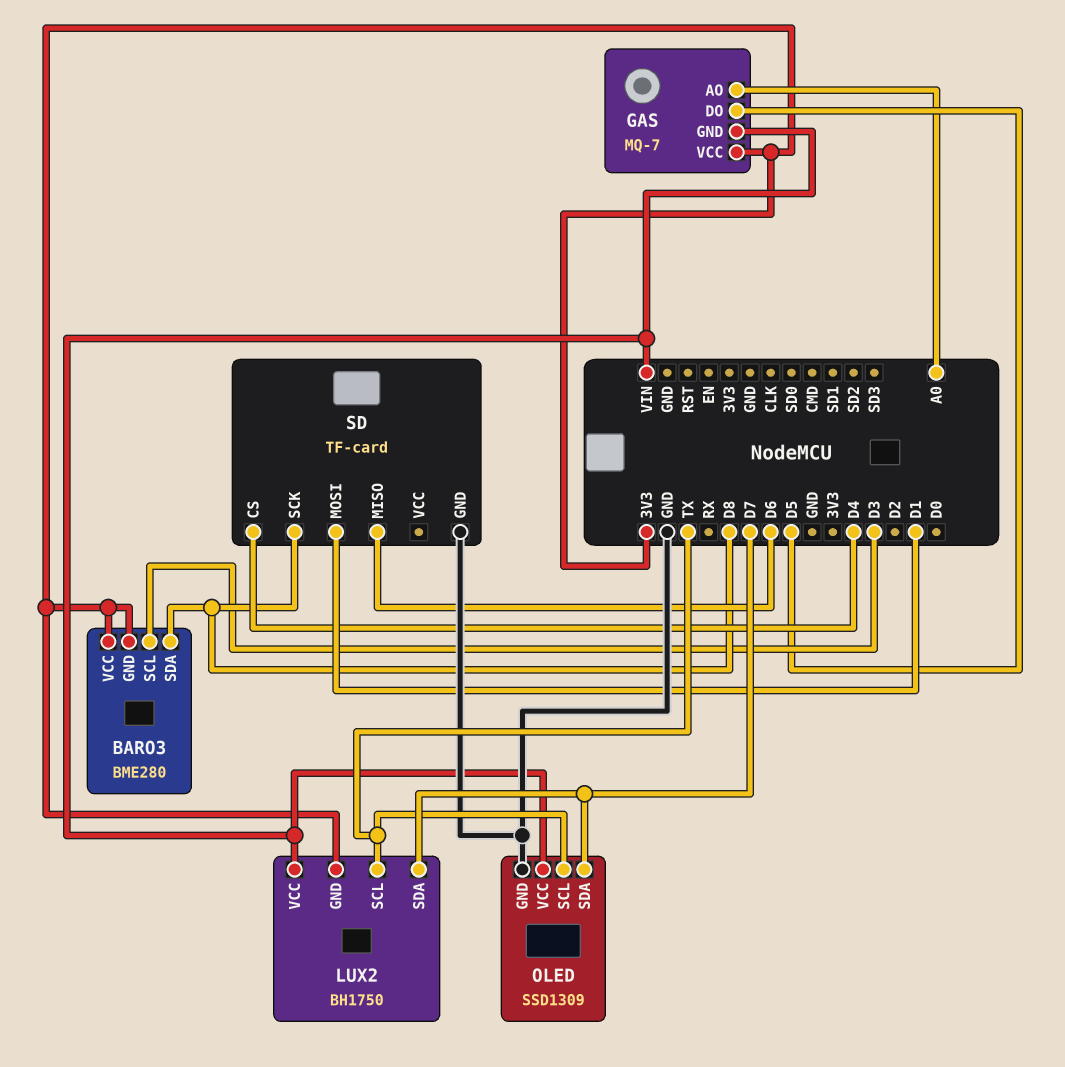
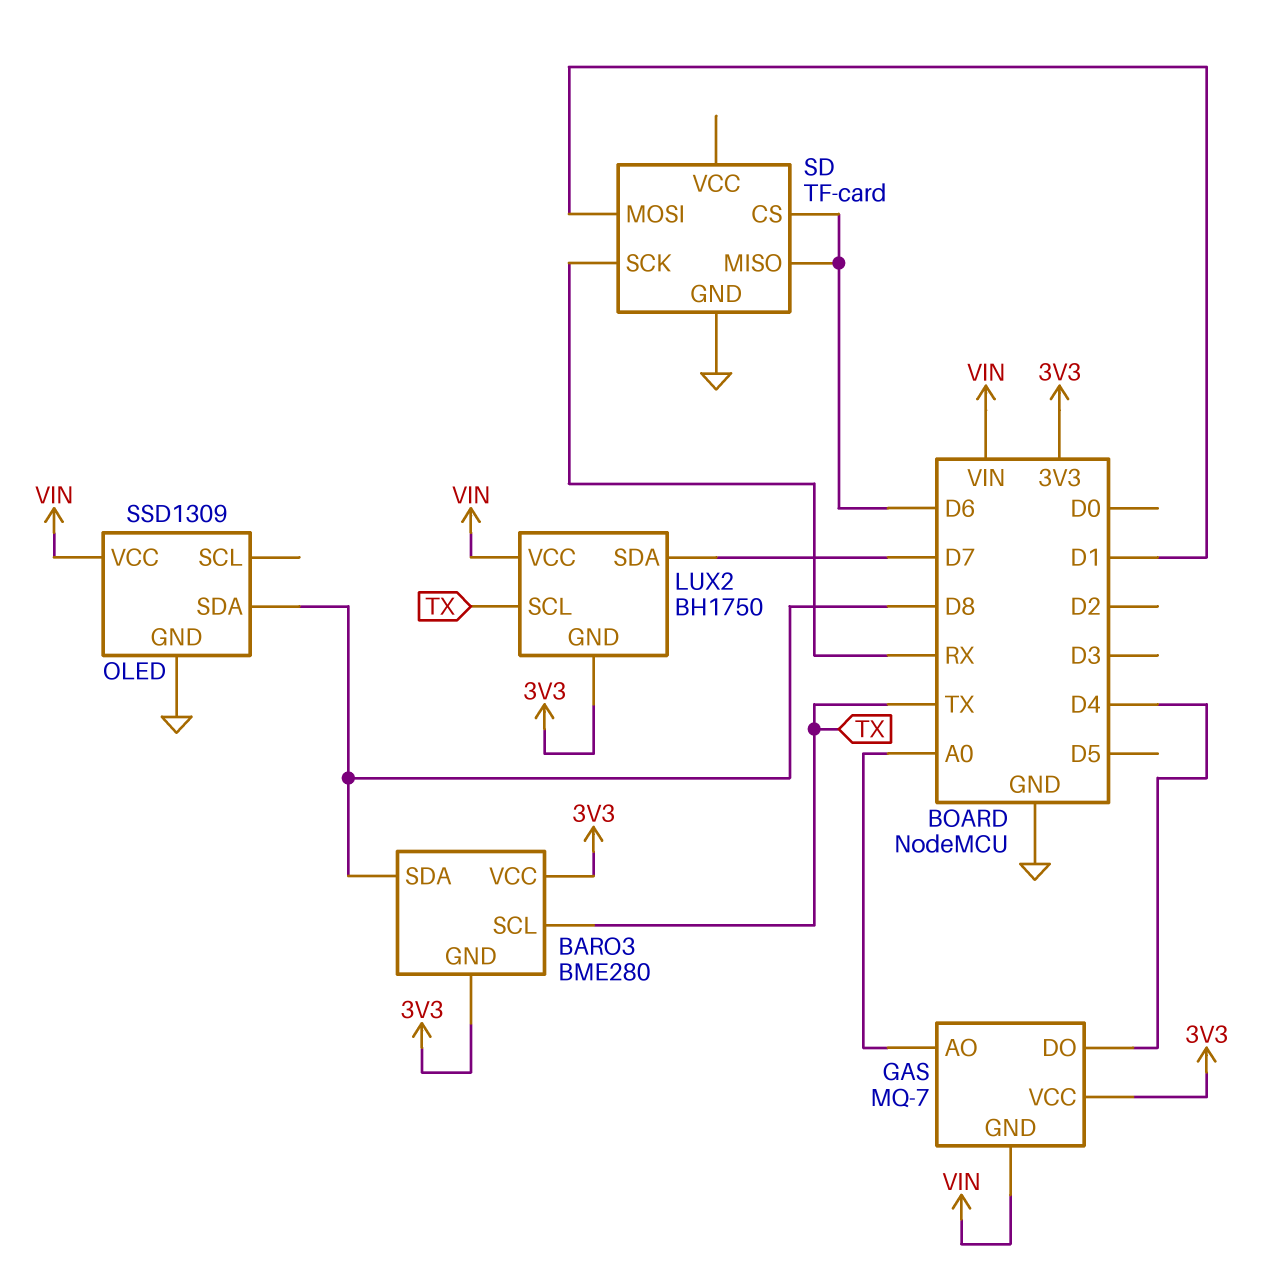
BARO3 pin SCL: D3 -> TX
GAS pin DO: D5 -> D4
OLED pin SCL: TX -> none
OLED pin SDA: D7 -> D8
SD pin CS: D4 -> D6
SD pin SCK: D8 -> RX

